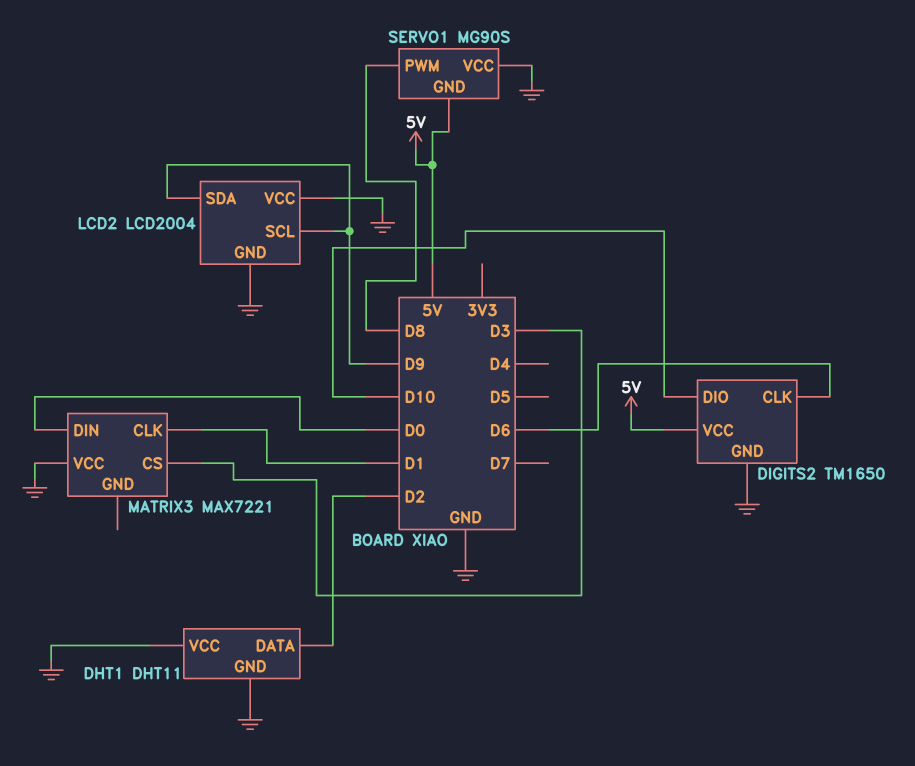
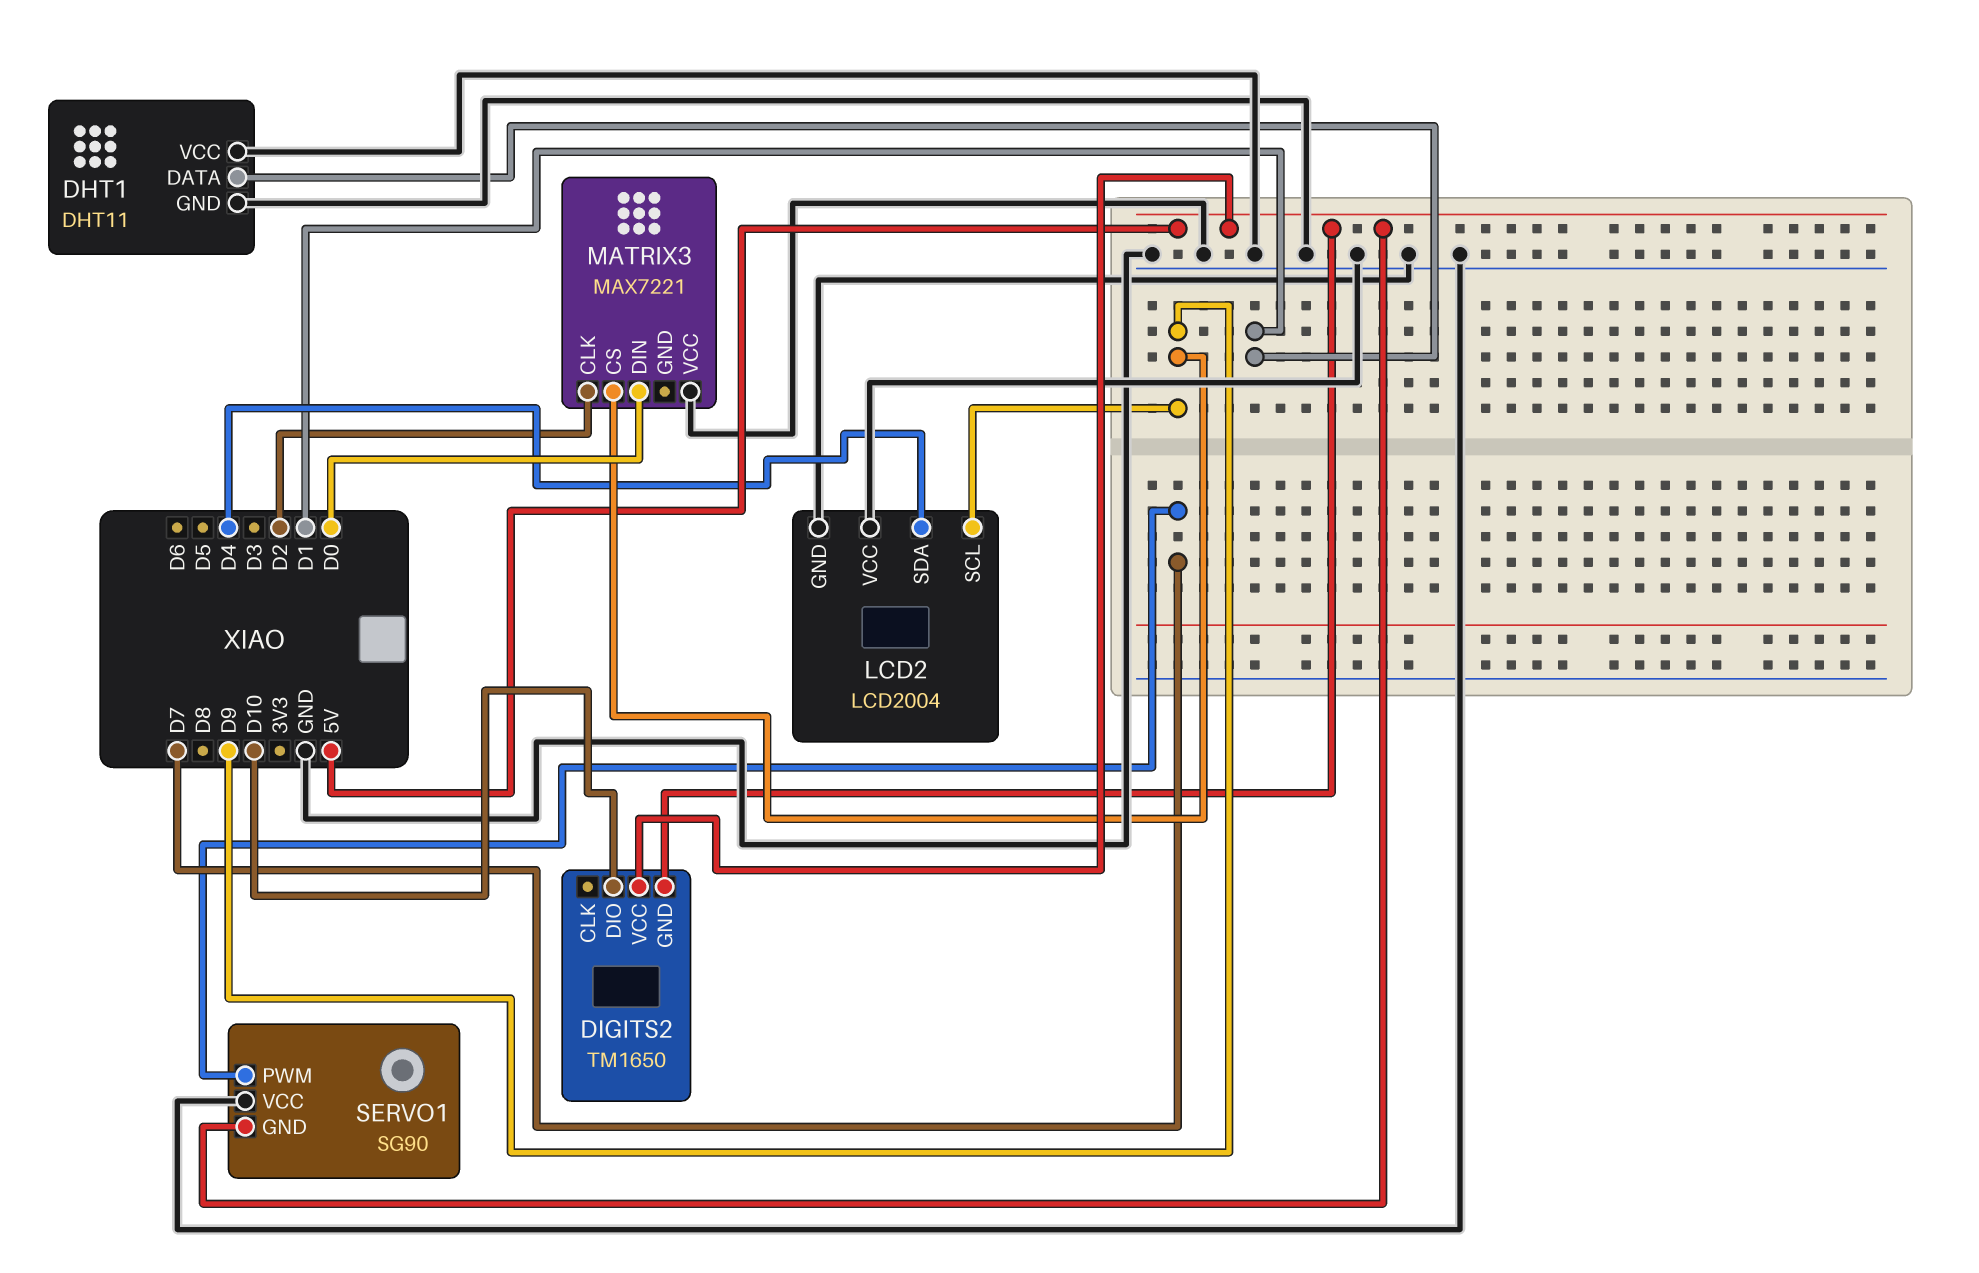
DHT1 pin DATA: D2 -> D1
DIGITS2 pin CLK: D6 -> none
DIGITS2 pin GND: GND -> 5V
LCD2 pin SDA: D9 -> D4
MATRIX3 pin CLK: D1 -> D2
MATRIX3 pin CS: D3 -> D9
SERVO1: MG90S -> SG90
SERVO1 pin PWM: D8 -> D7

